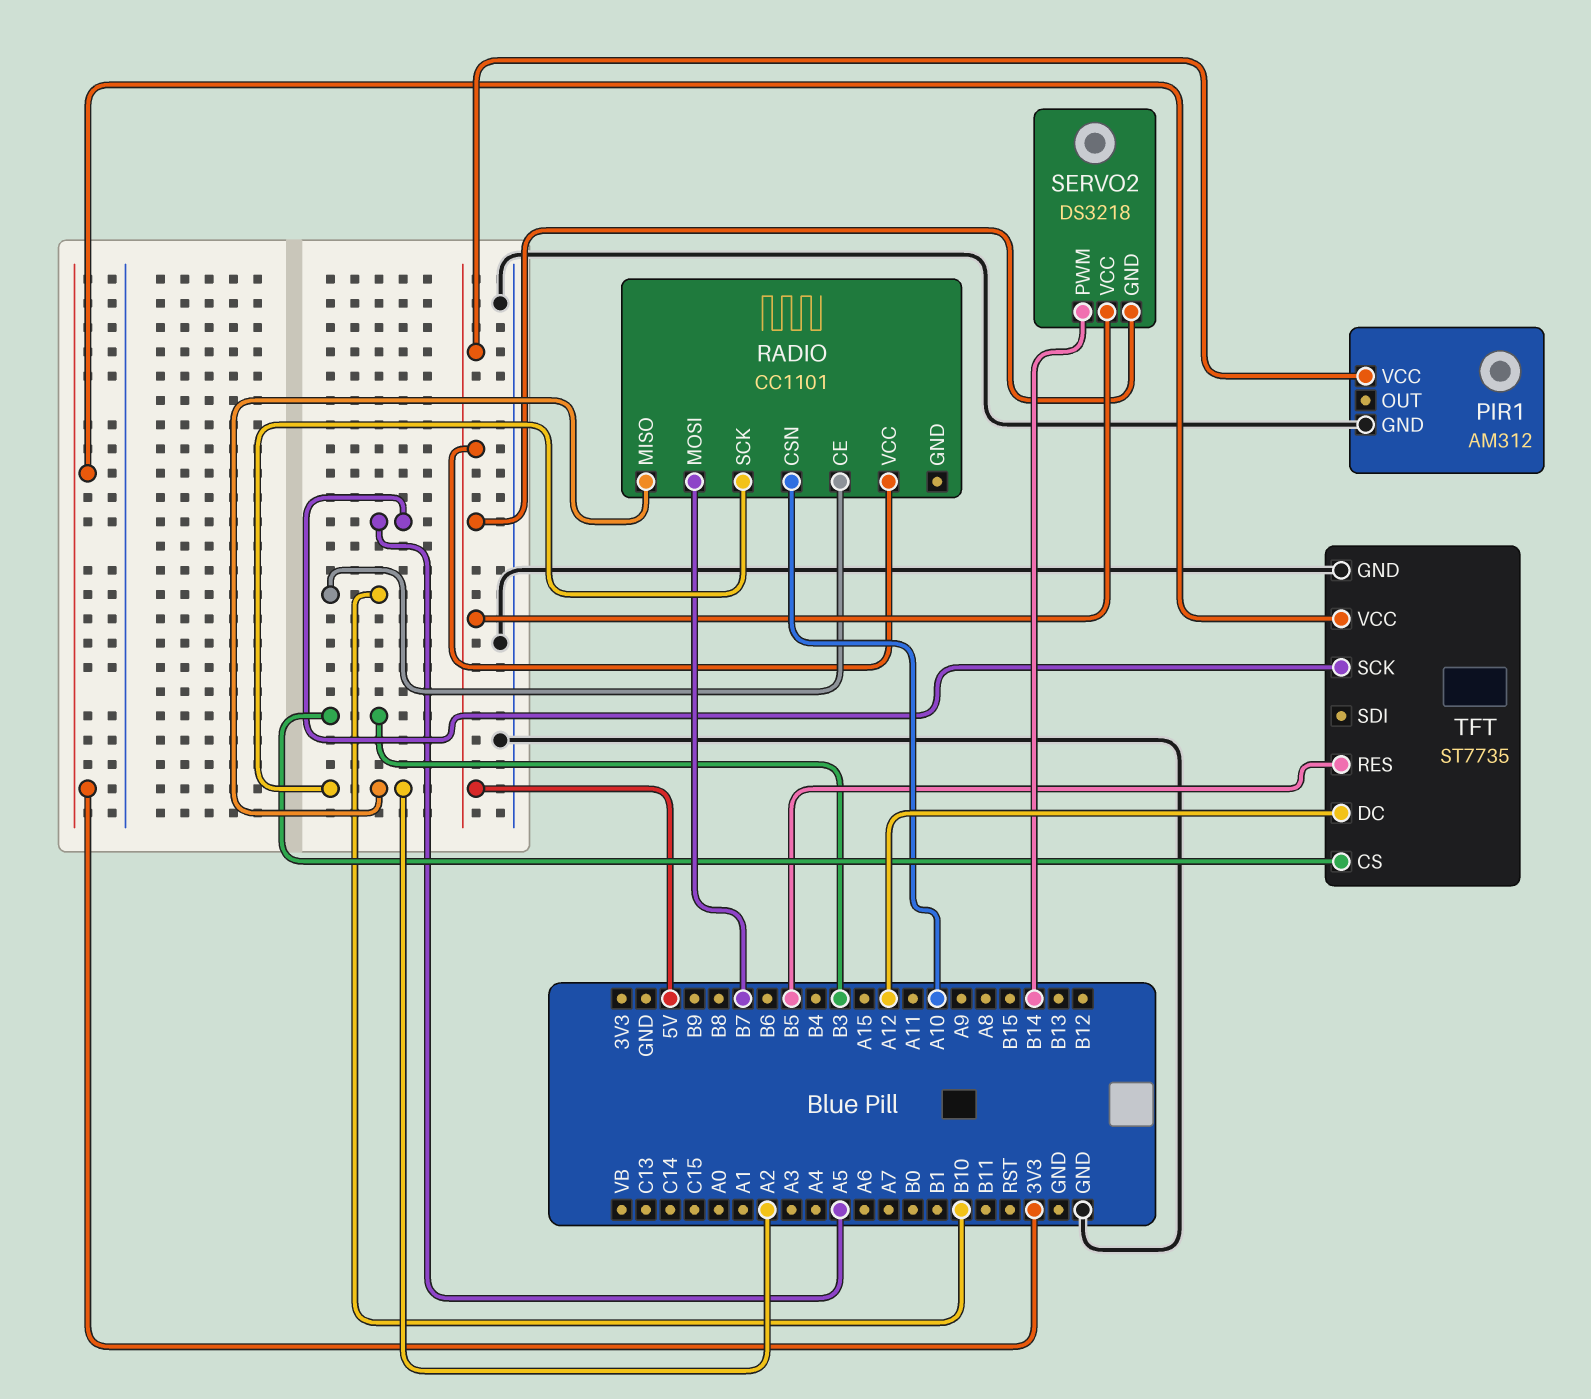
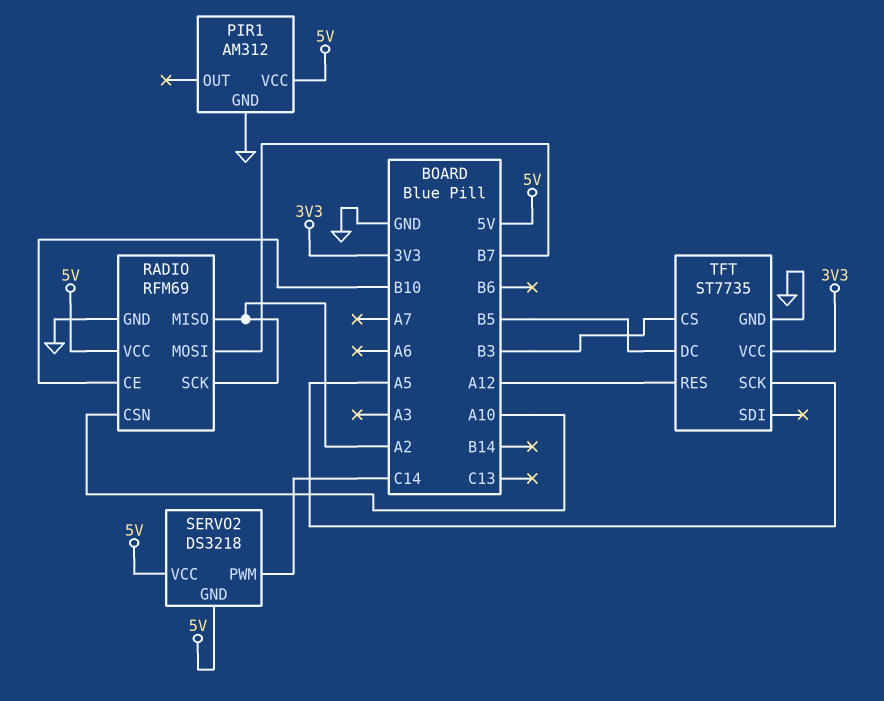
RADIO: CC1101 -> RFM69
RADIO pin GND: none -> GND
SERVO2 pin PWM: B14 -> C14
TFT pin DC: A12 -> B5
TFT pin RES: B5 -> A12

